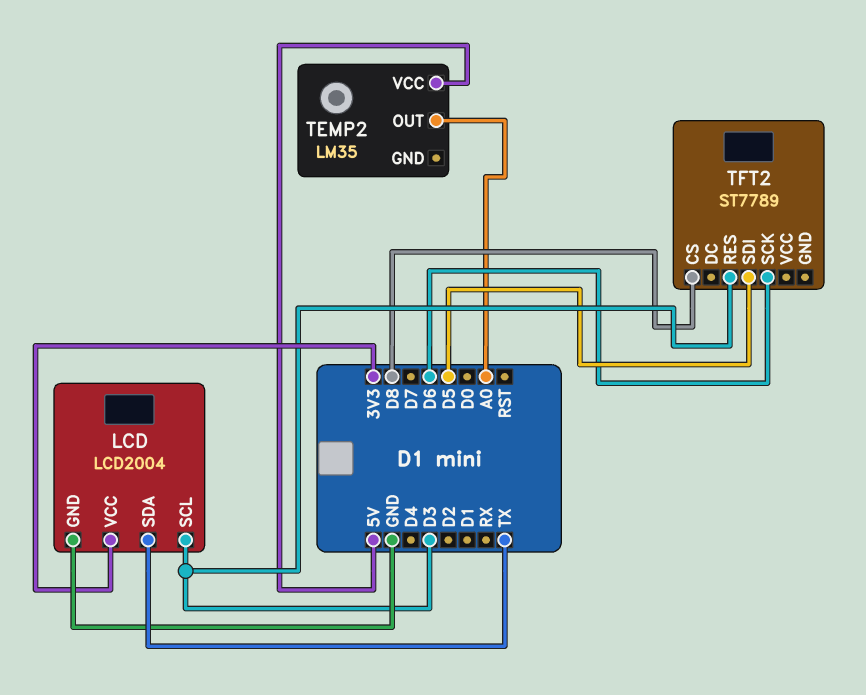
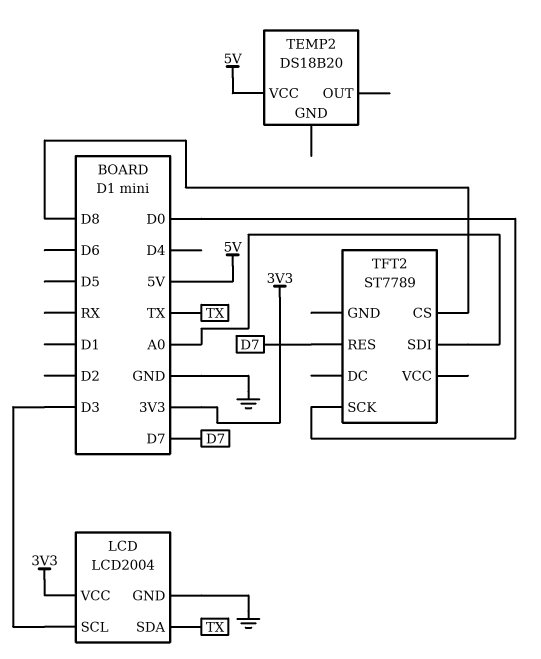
TEMP2: LM35 -> DS18B20
TEMP2 pin OUT: A0 -> none
TFT2 pin RES: D3 -> D7
TFT2 pin SCK: D6 -> D0
TFT2 pin SDI: D5 -> A0

